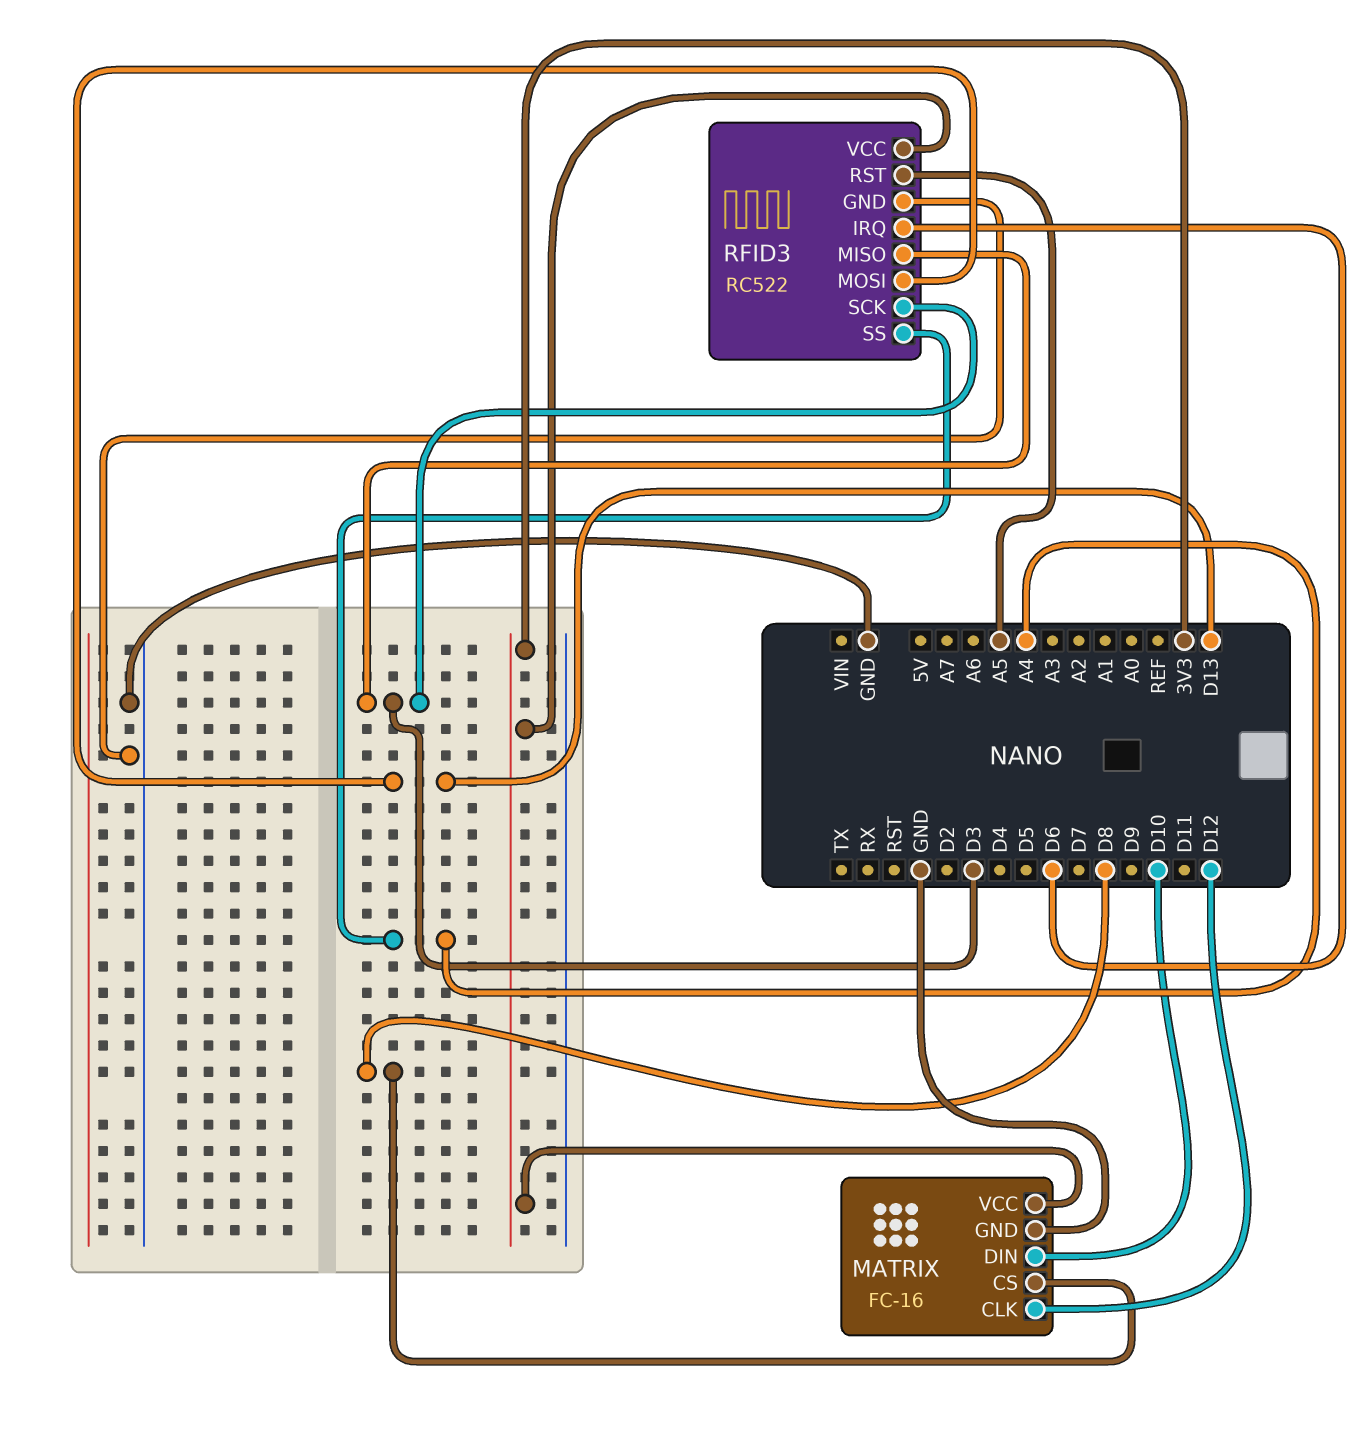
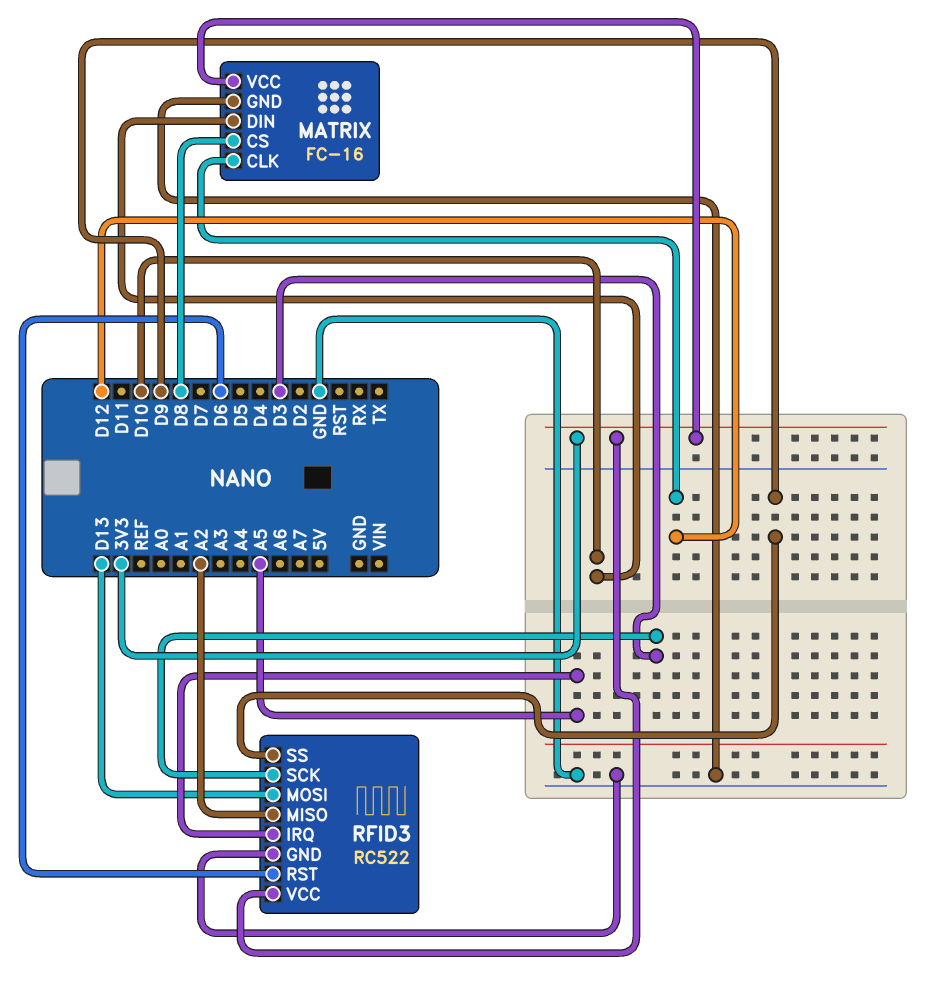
RFID3 pin IRQ: D6 -> A5
RFID3 pin MISO: D3 -> A2
RFID3 pin RST: A5 -> D6
RFID3 pin SS: A4 -> D9

